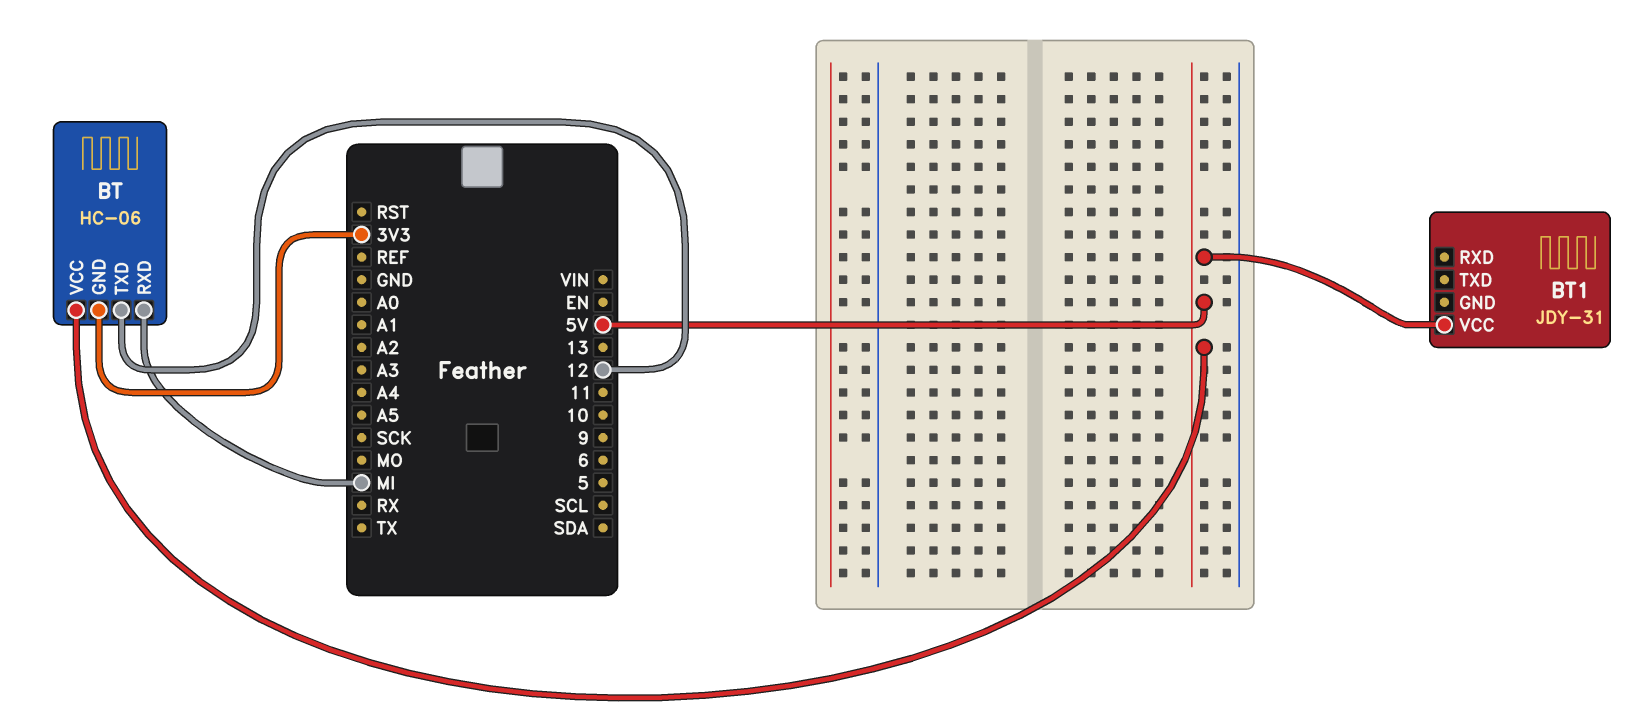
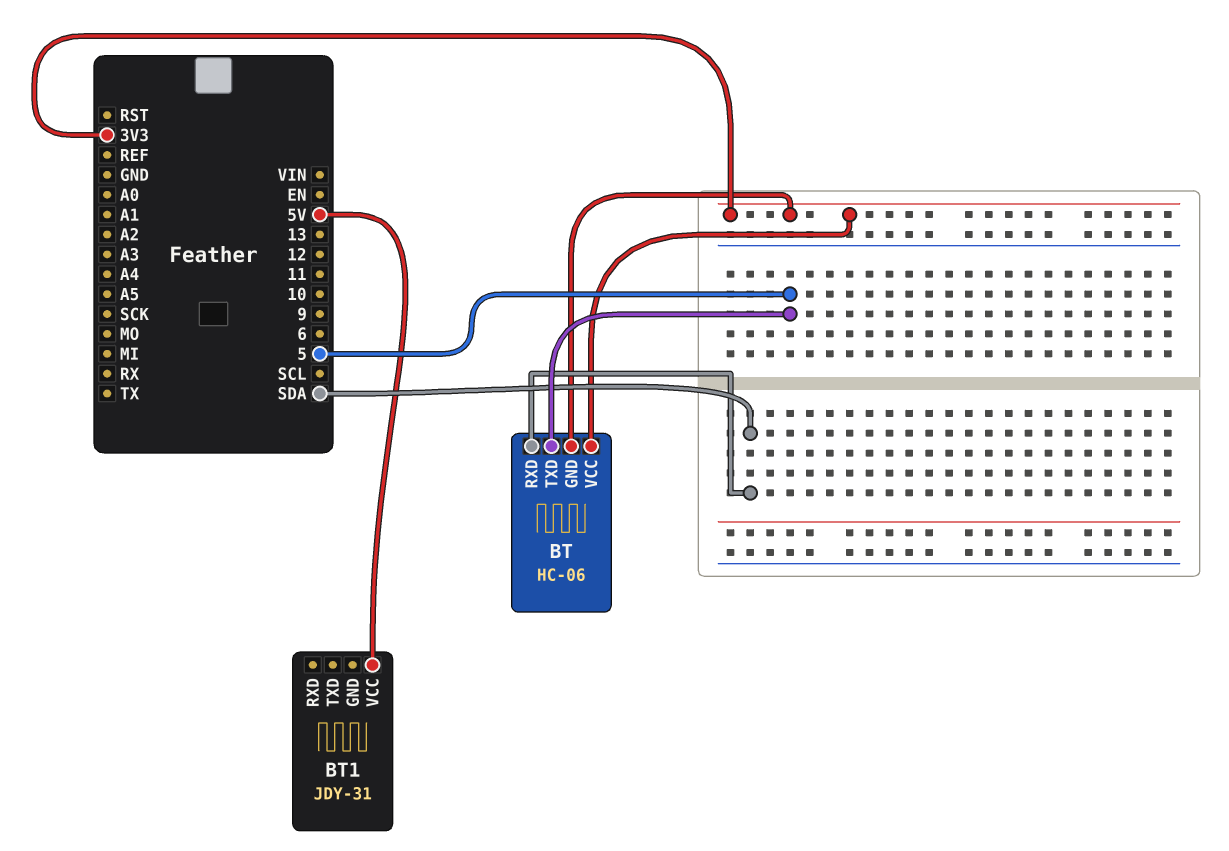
BT pin RXD: MI -> SDA
BT pin TXD: 12 -> 5
BT pin VCC: 5V -> 3V3

